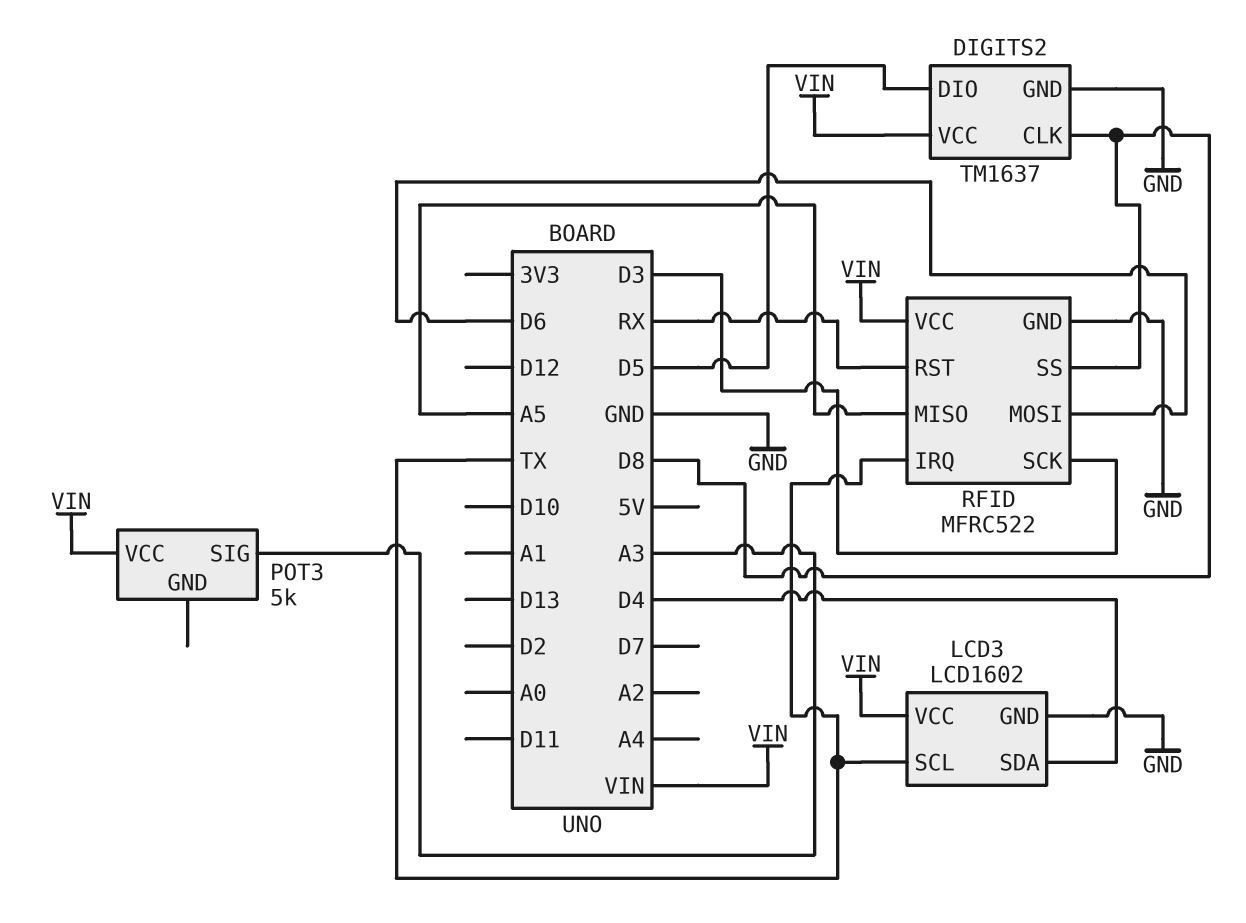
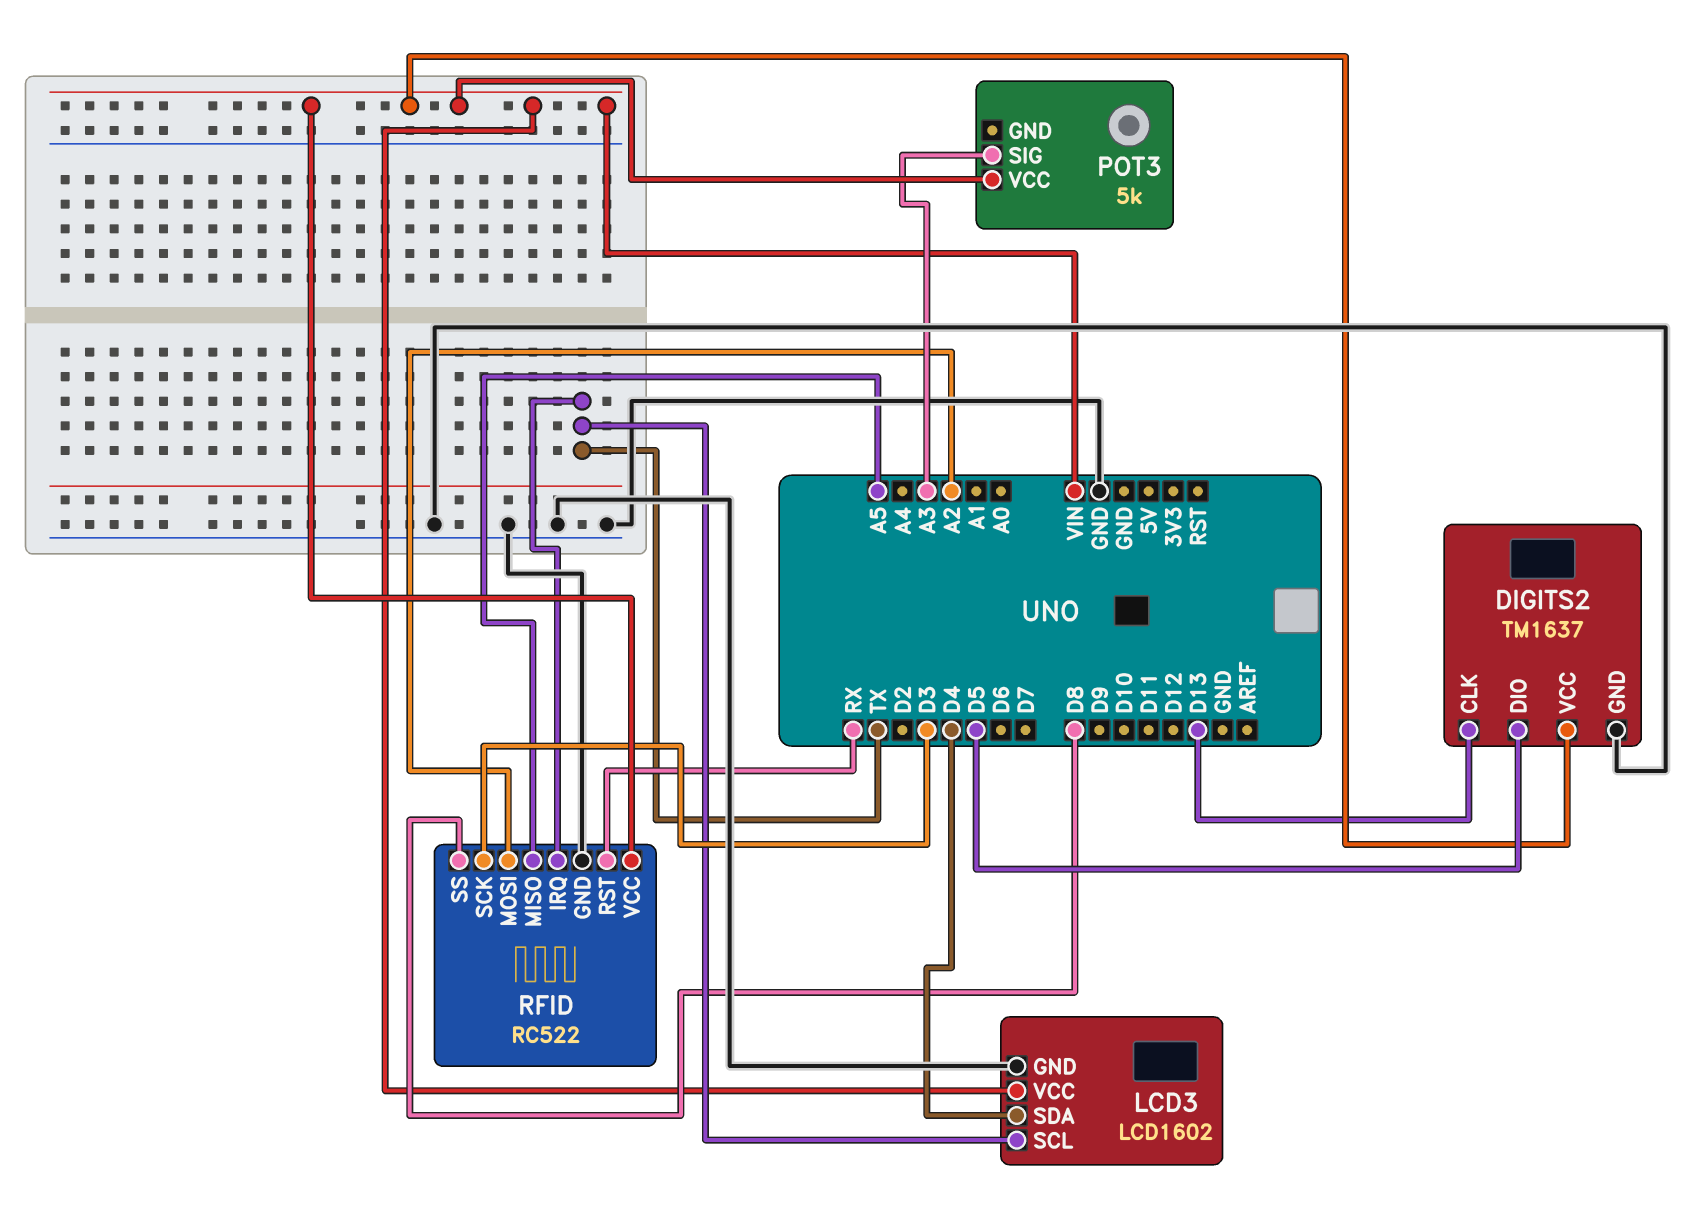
DIGITS2 pin CLK: D8 -> D13
RFID: MFRC522 -> RC522
RFID pin MOSI: D6 -> A2

